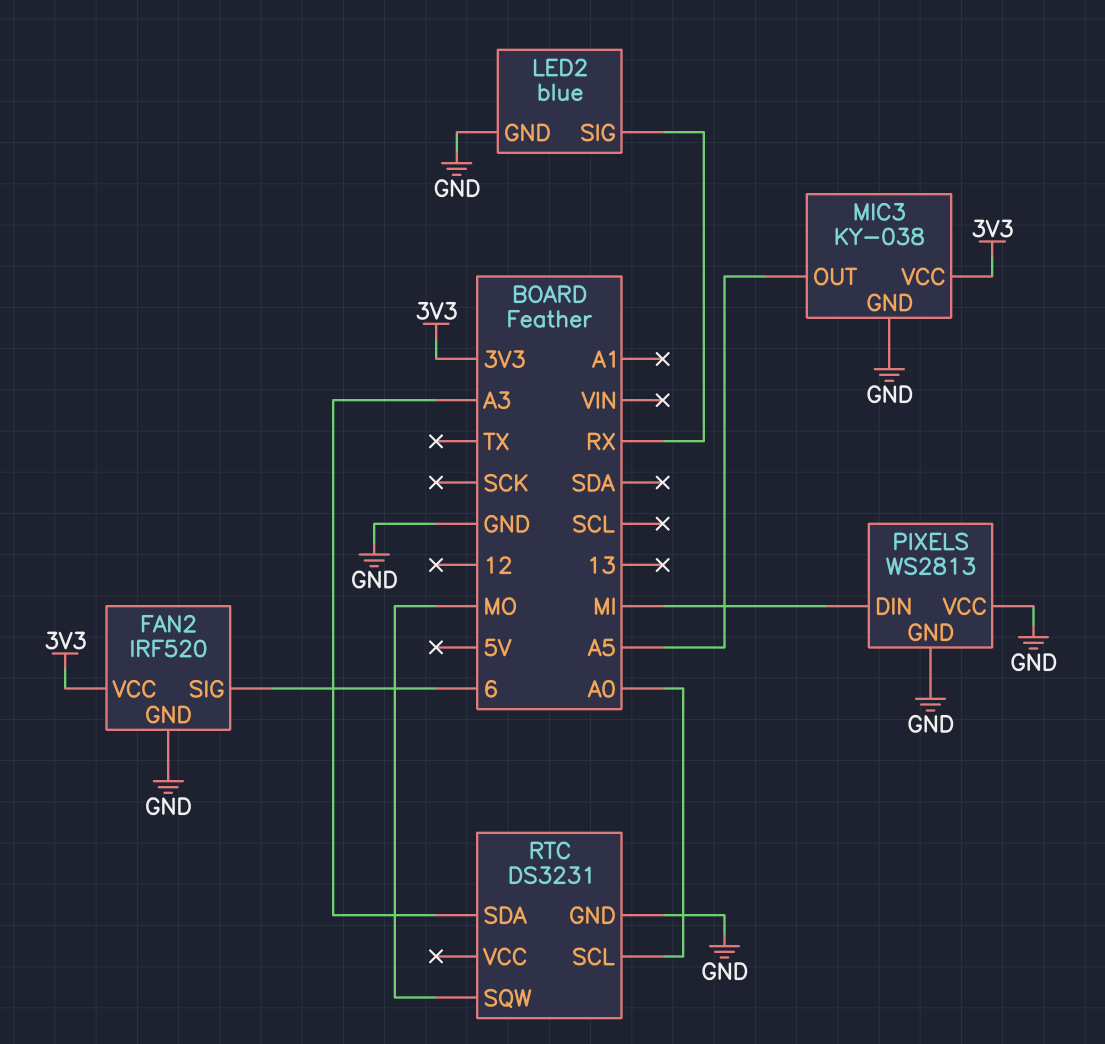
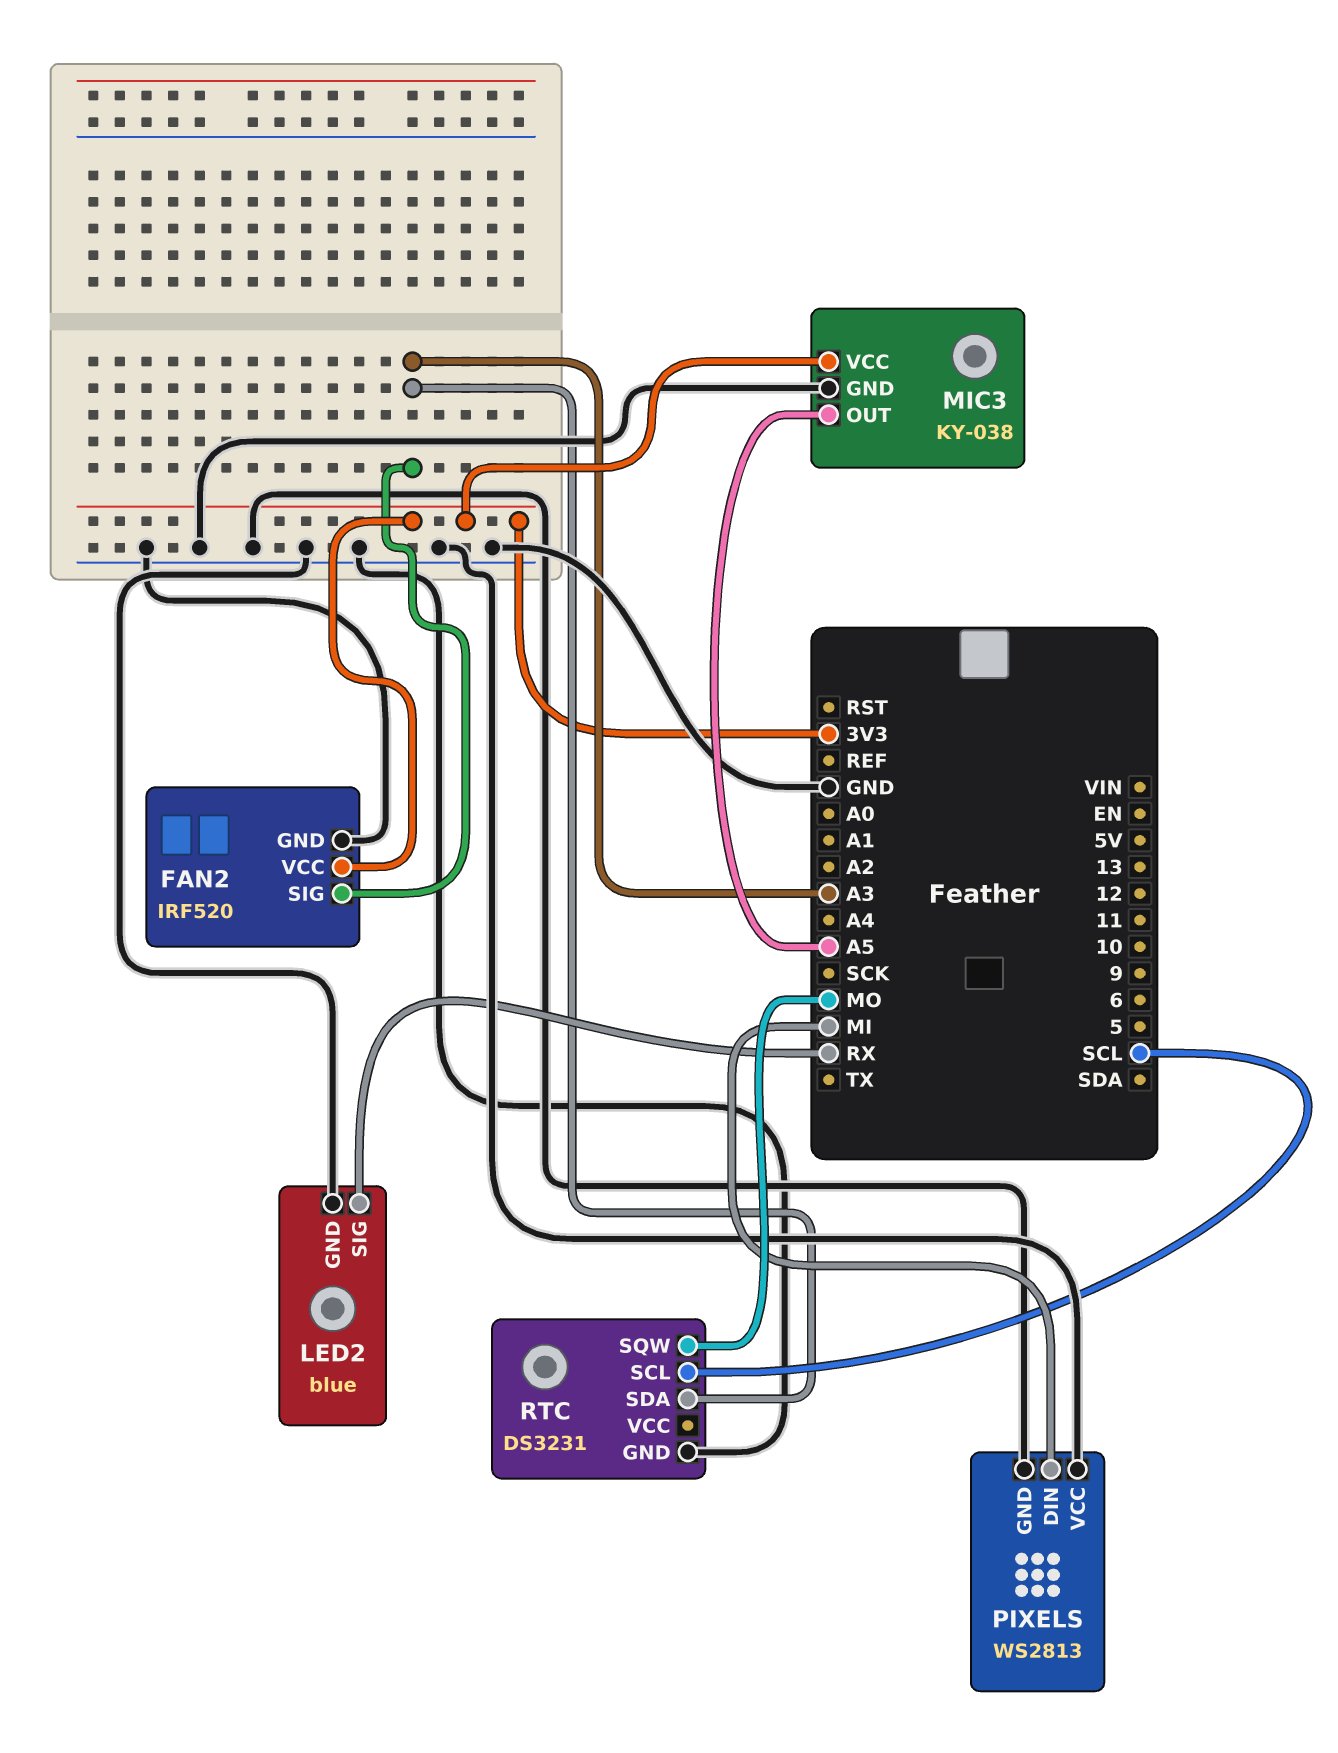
FAN2 pin SIG: 6 -> A3
RTC pin SCL: A0 -> SCL

